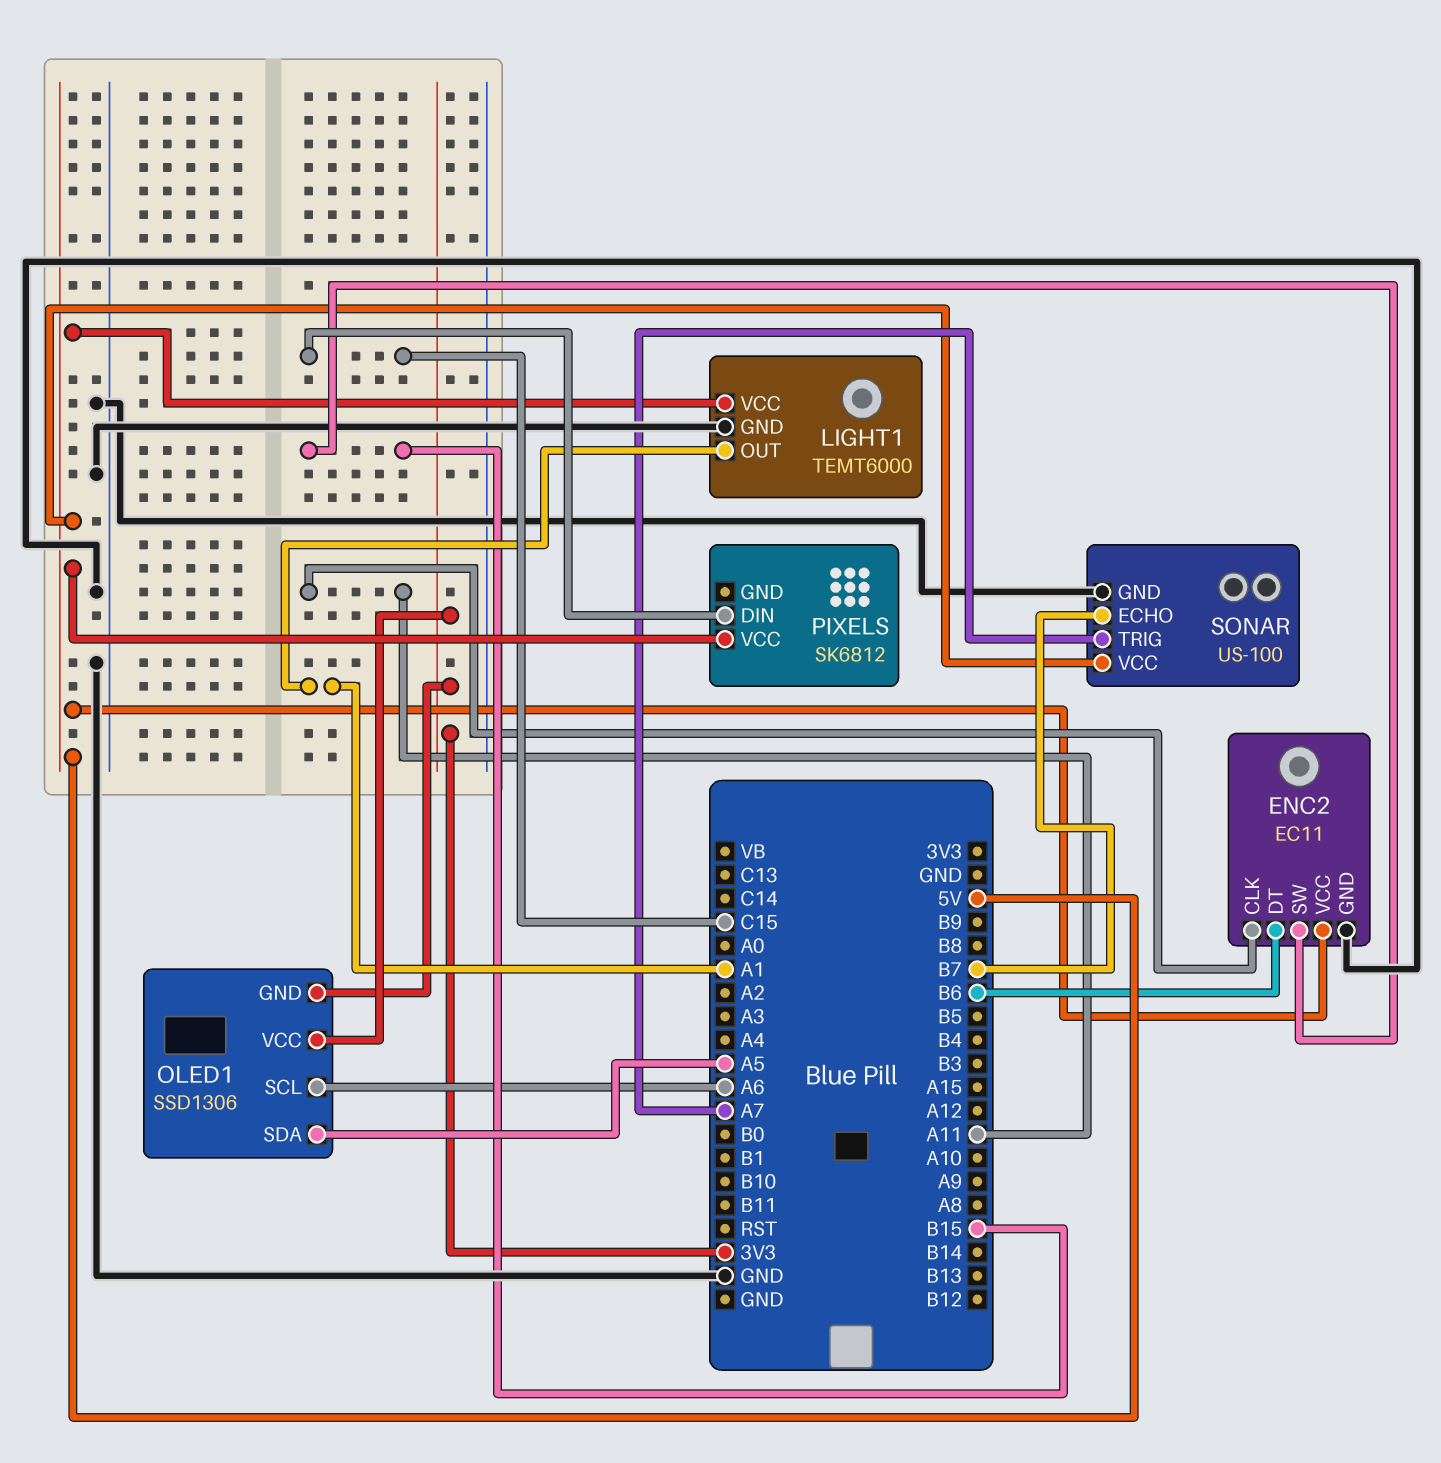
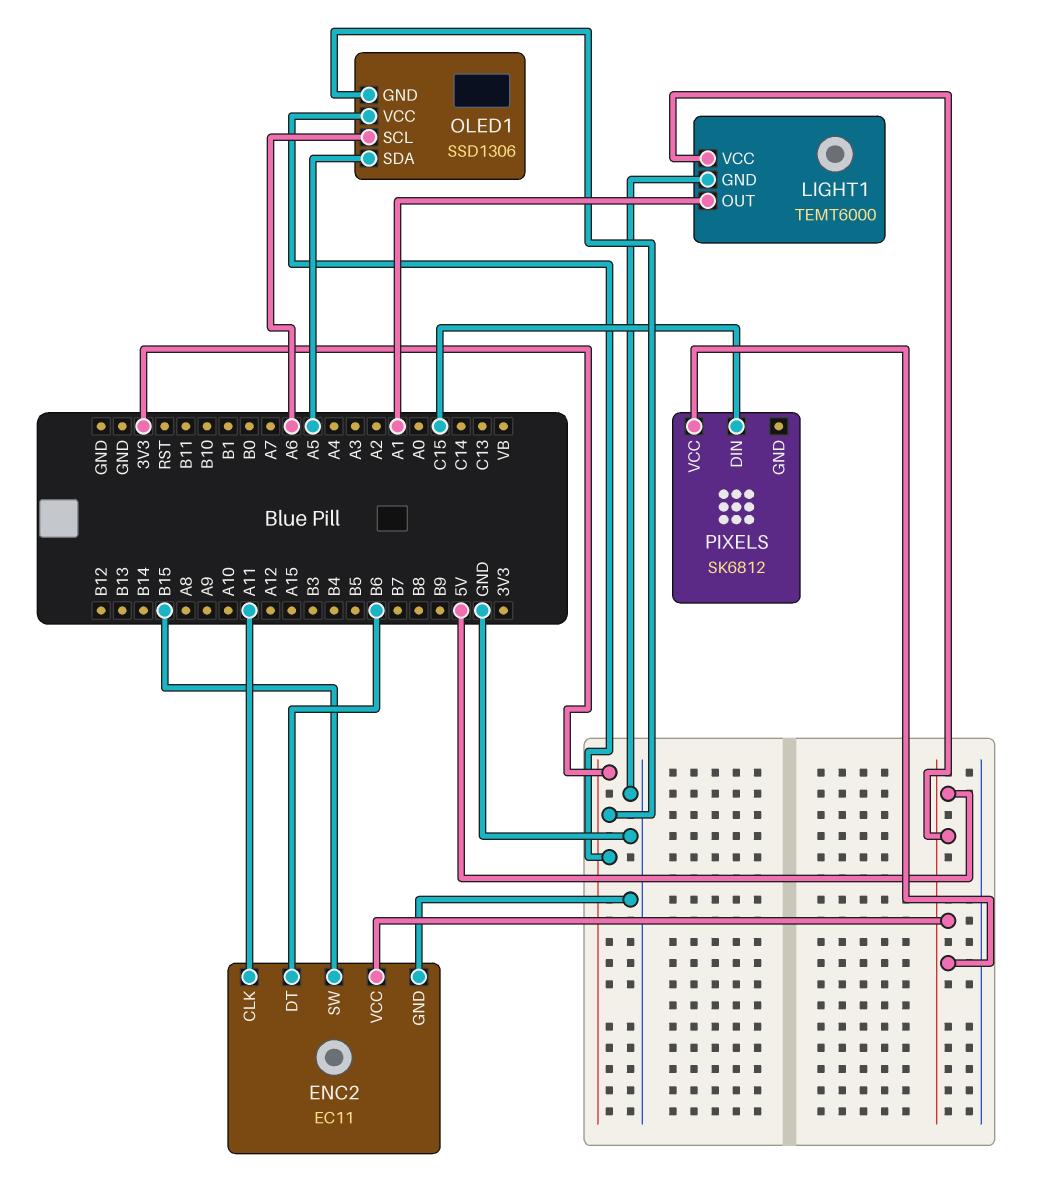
SONAR: US-100 -> none
SONAR pin ECHO: B7 -> none
SONAR pin GND: GND -> none
SONAR pin TRIG: A7 -> none
SONAR pin VCC: 5V -> none

